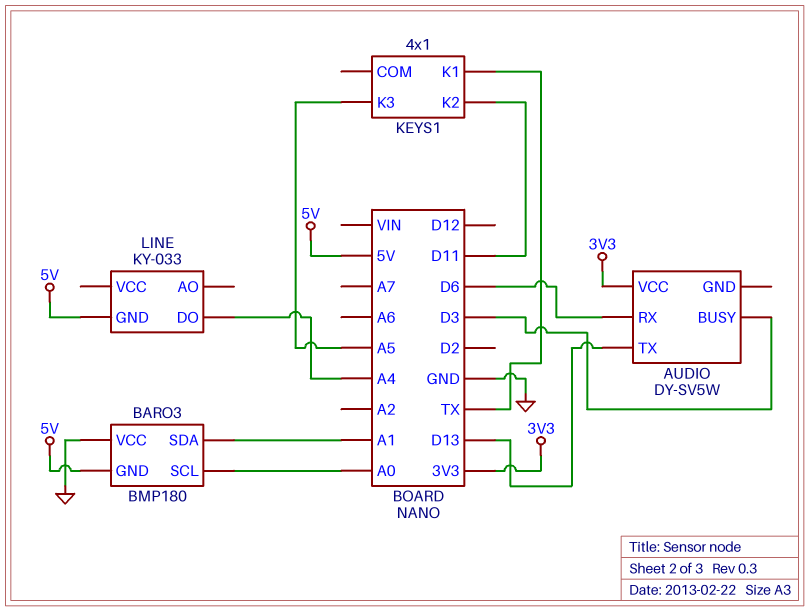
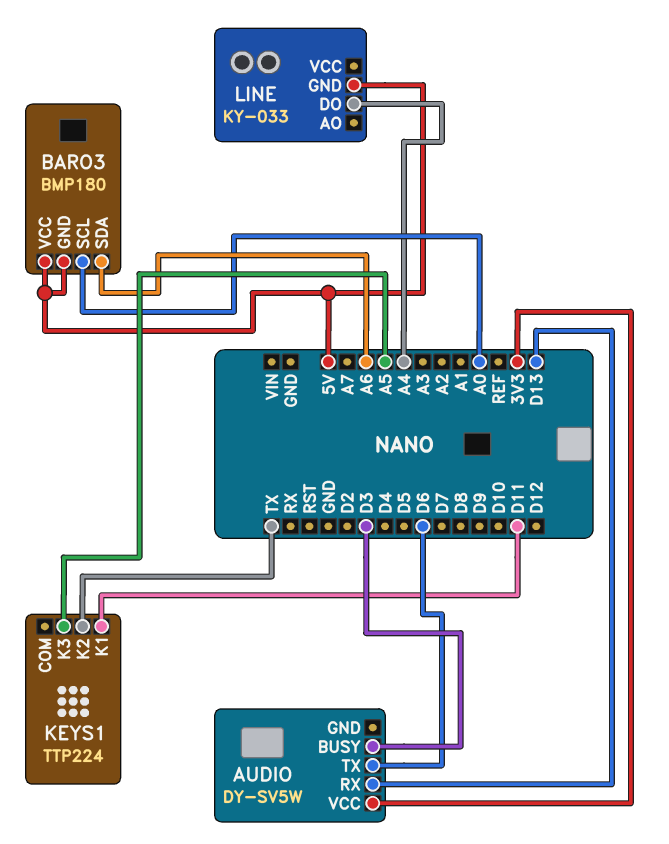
AUDIO pin RX: D6 -> D13
AUDIO pin TX: D13 -> D6
BARO3 pin SDA: A1 -> A6
BARO3 pin VCC: GND -> 5V
KEYS1: 4x1 -> TTP224
KEYS1 pin K1: TX -> D11
KEYS1 pin K2: D11 -> TX

